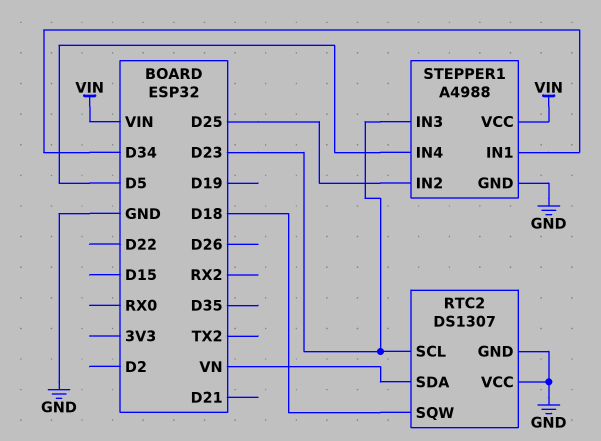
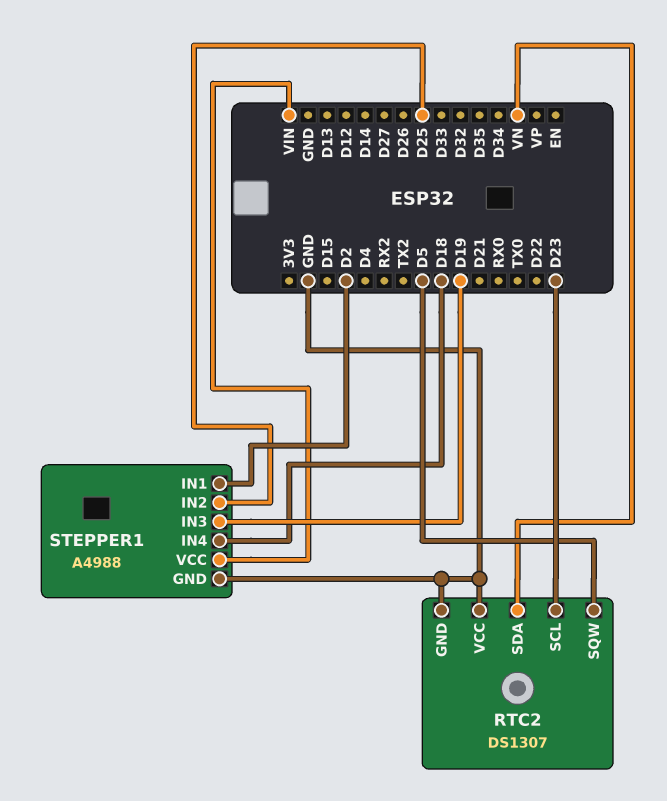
RTC2 pin SQW: D18 -> D5
STEPPER1 pin IN1: D34 -> D2
STEPPER1 pin IN3: D23 -> D19
STEPPER1 pin IN4: D5 -> D18

